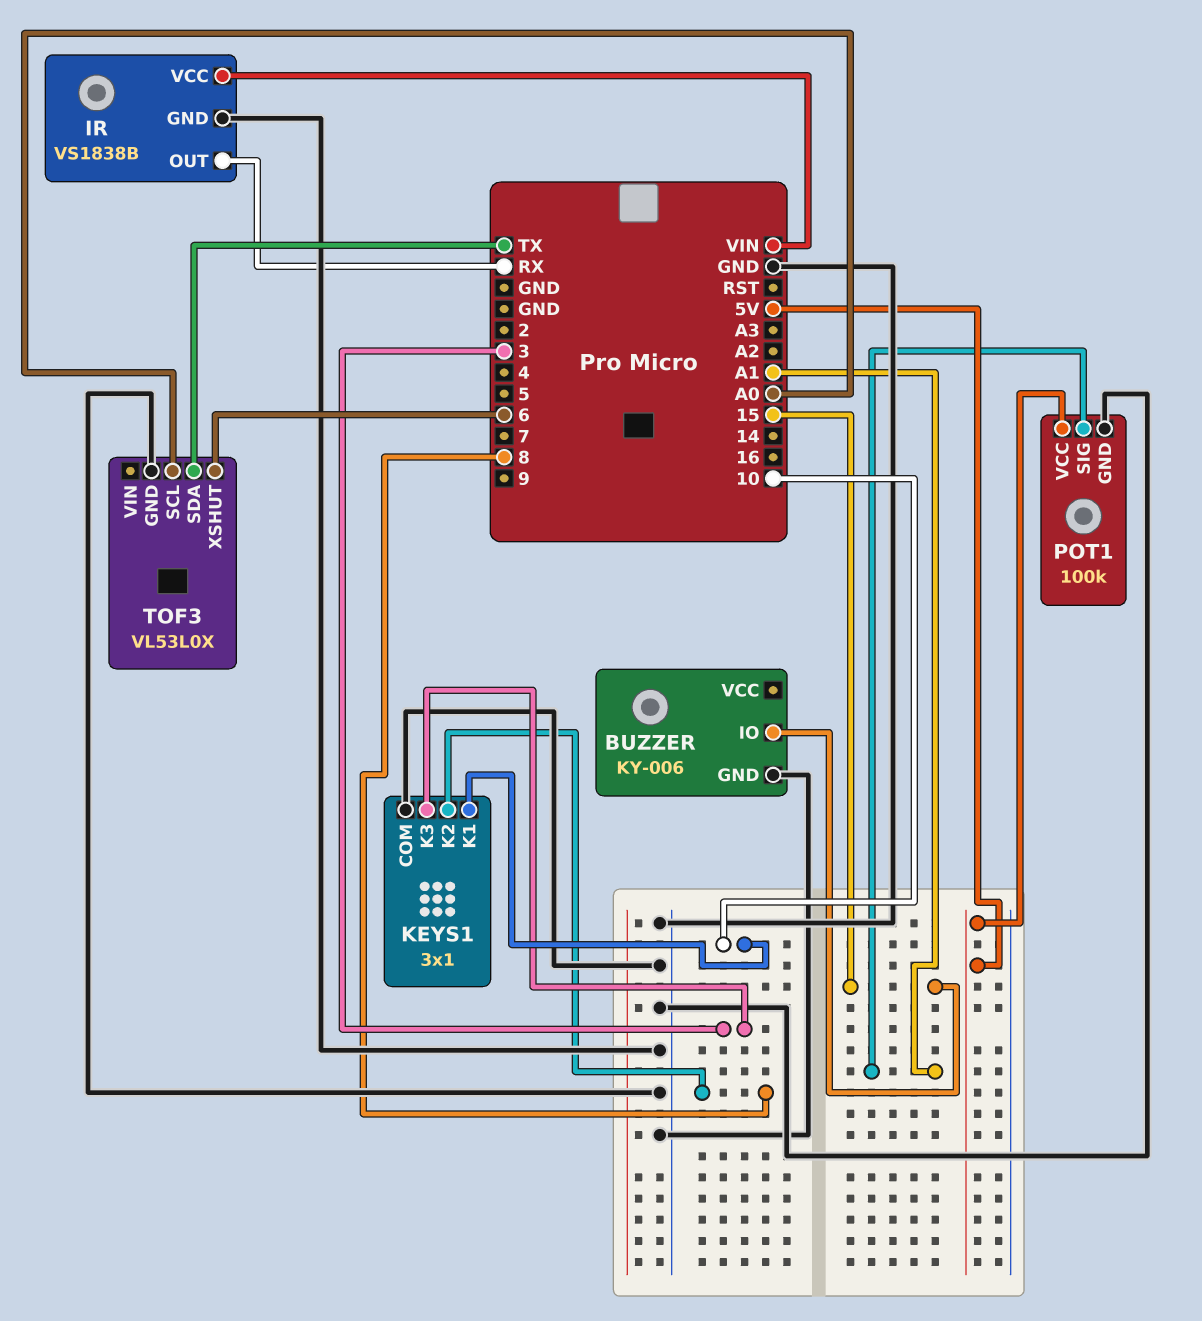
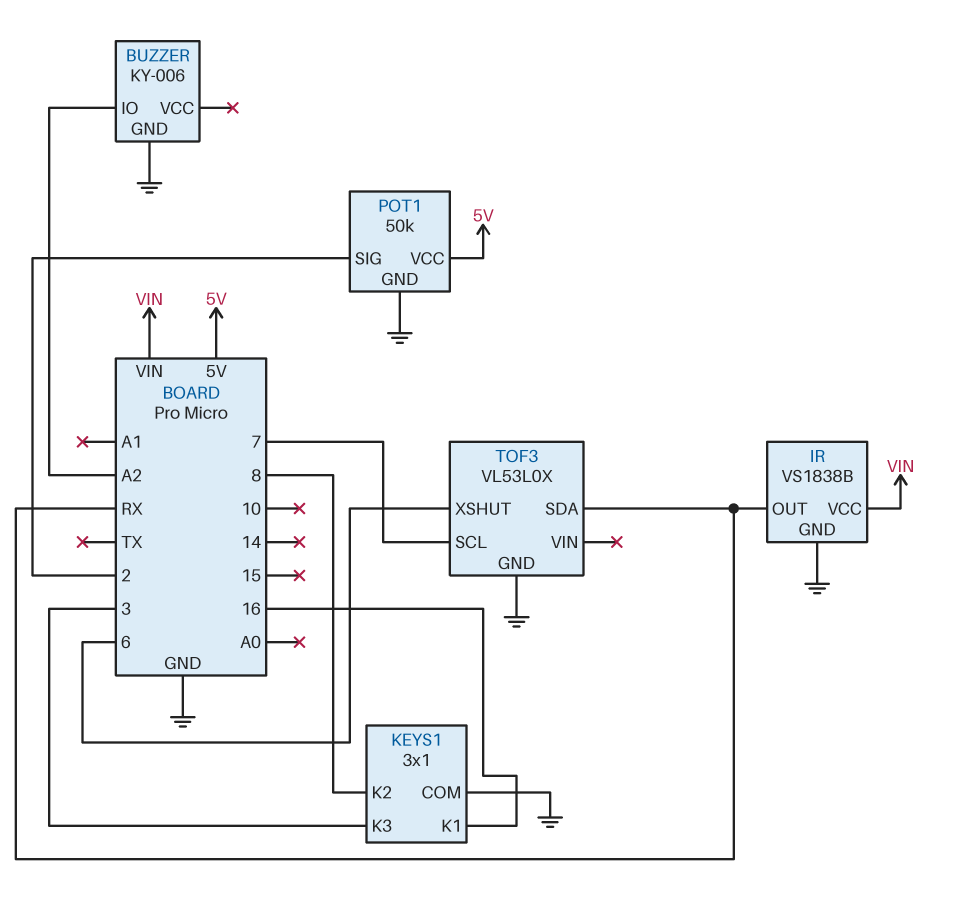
BUZZER pin IO: 15 -> A2
KEYS1 pin K1: 10 -> 16
POT1: 100k -> 50k
POT1 pin SIG: A1 -> 2
TOF3 pin SCL: A0 -> 7
TOF3 pin SDA: TX -> RX

